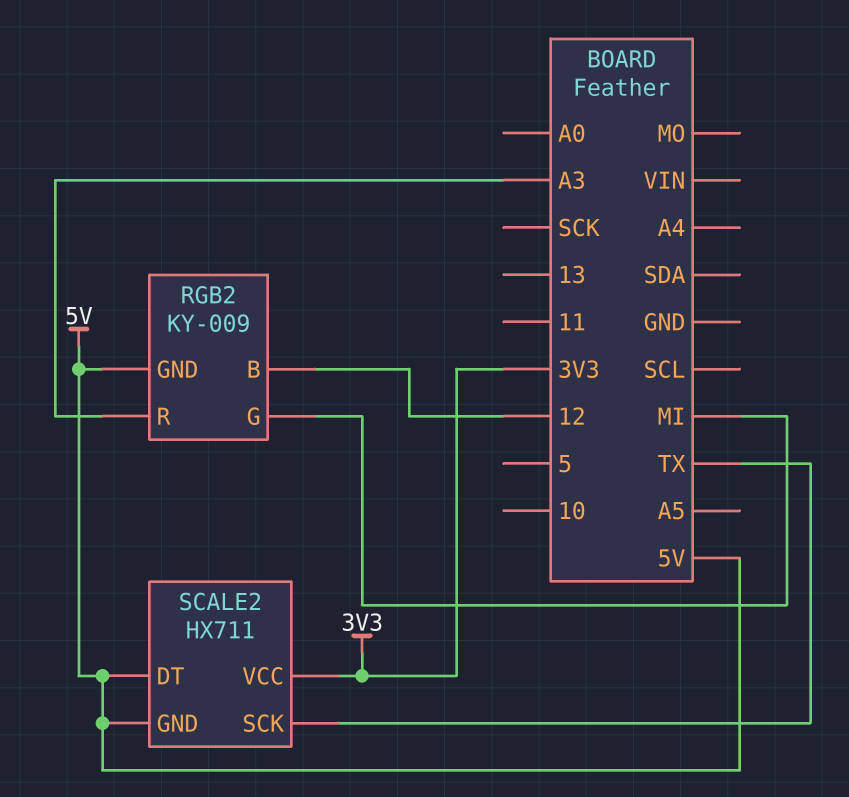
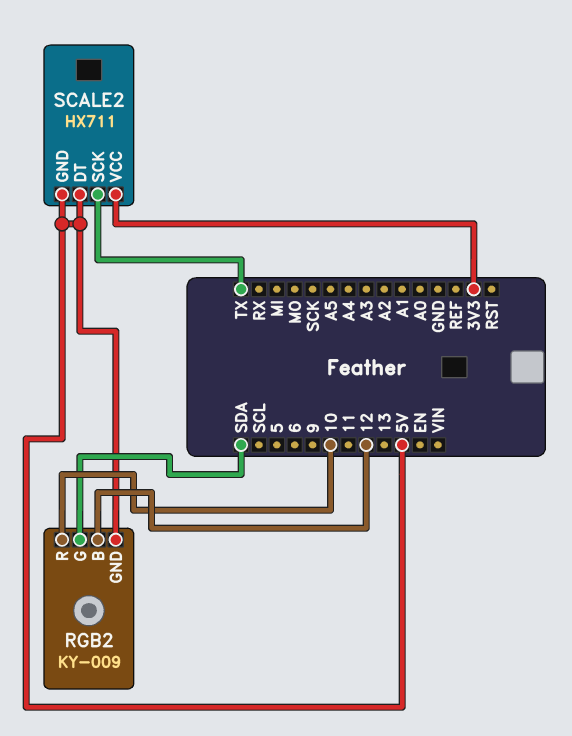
RGB2 pin G: MI -> SDA
RGB2 pin R: A3 -> 10

